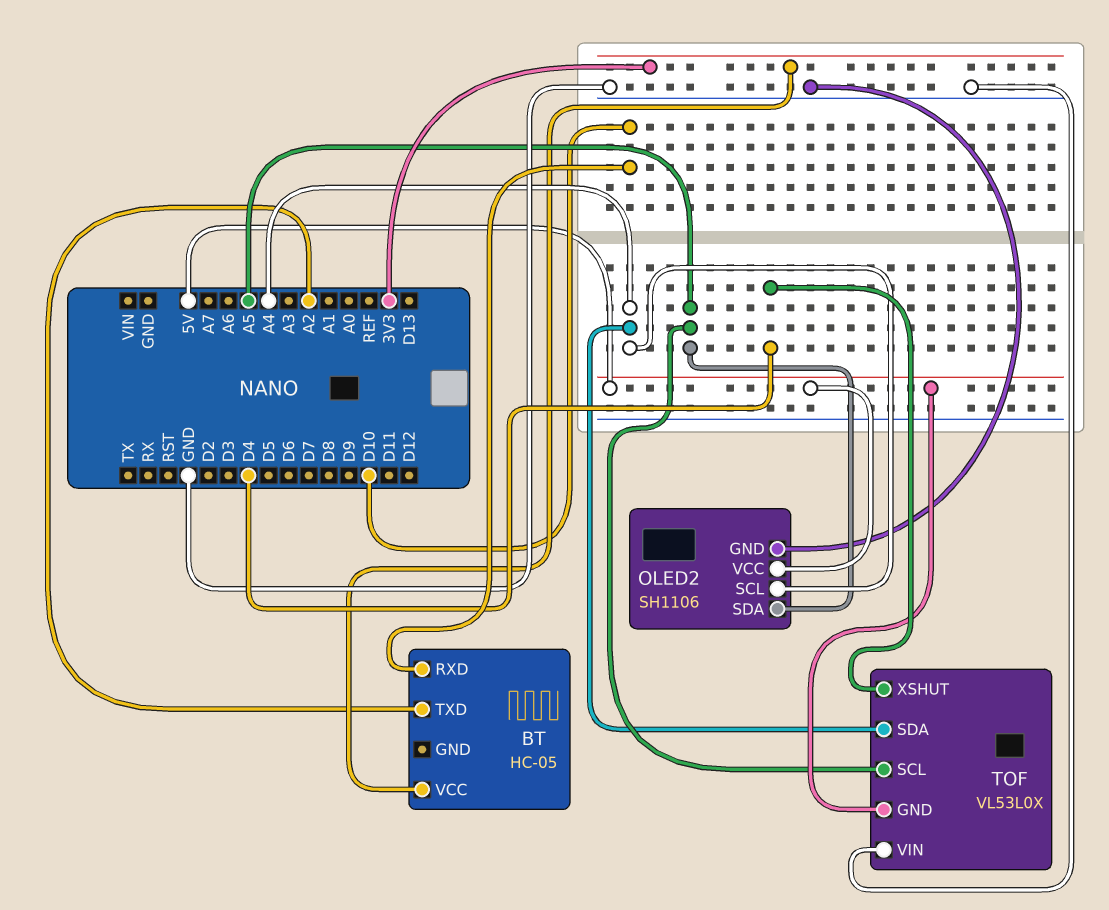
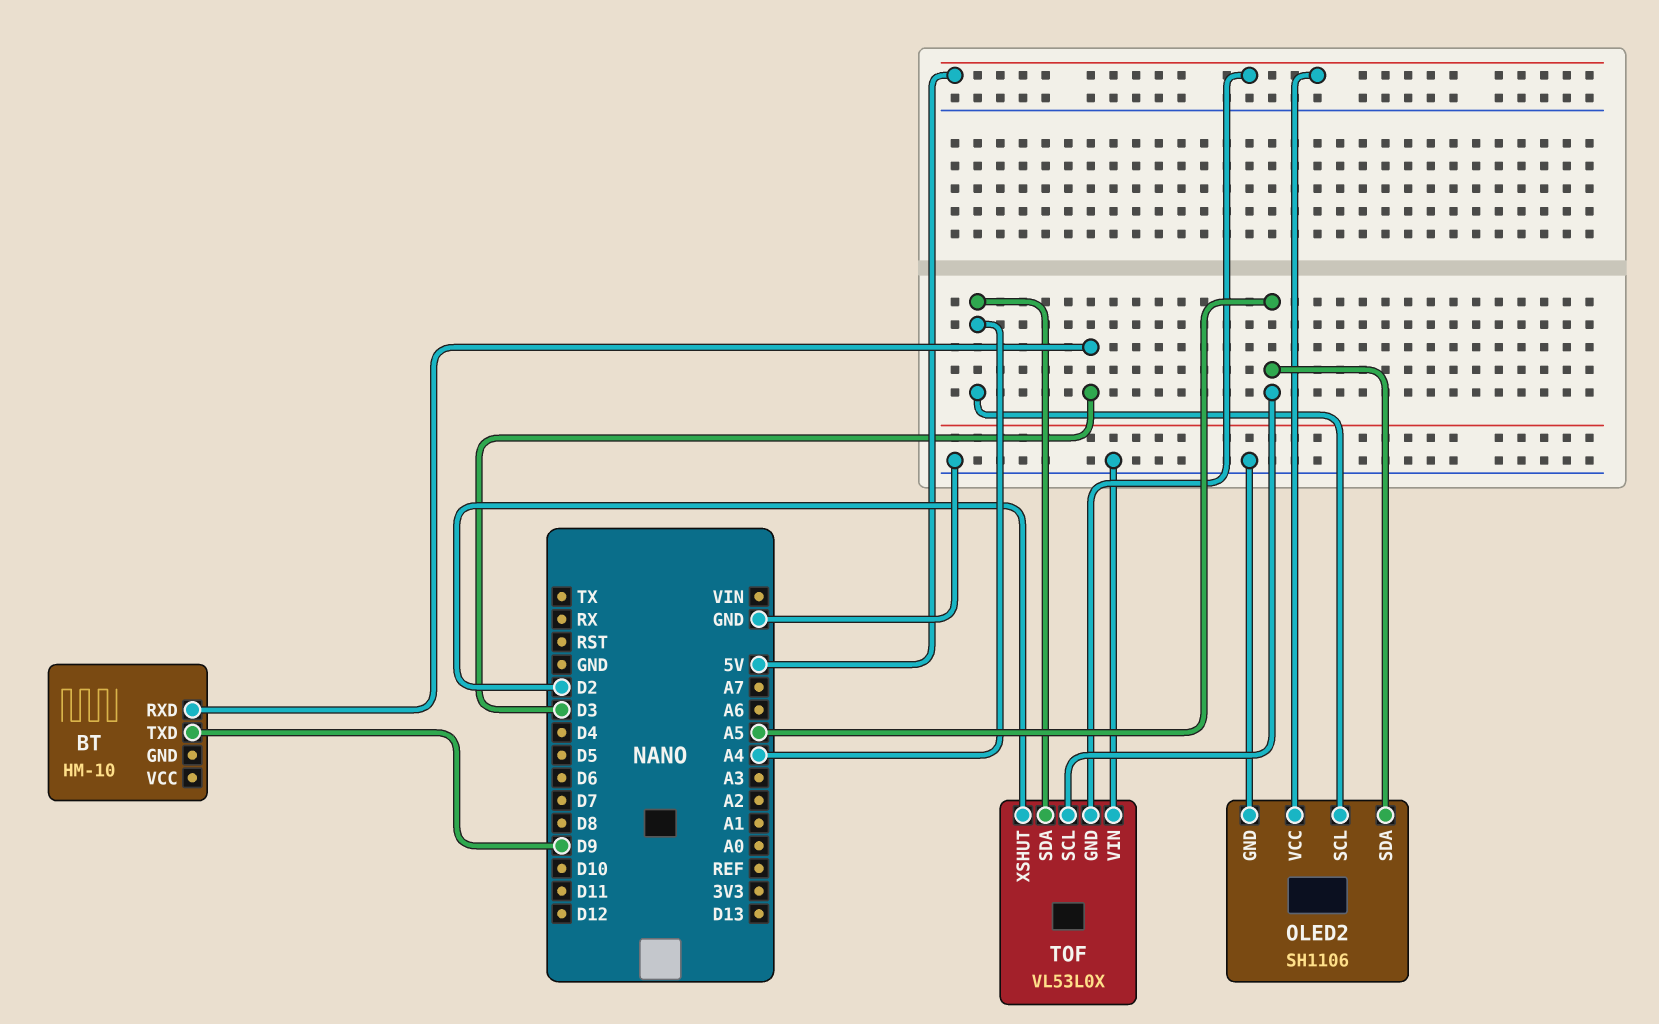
BT: HC-05 -> HM-10
BT pin RXD: D10 -> D3
BT pin TXD: A2 -> D9
BT pin VCC: 3V3 -> none
TOF pin XSHUT: D4 -> D2

